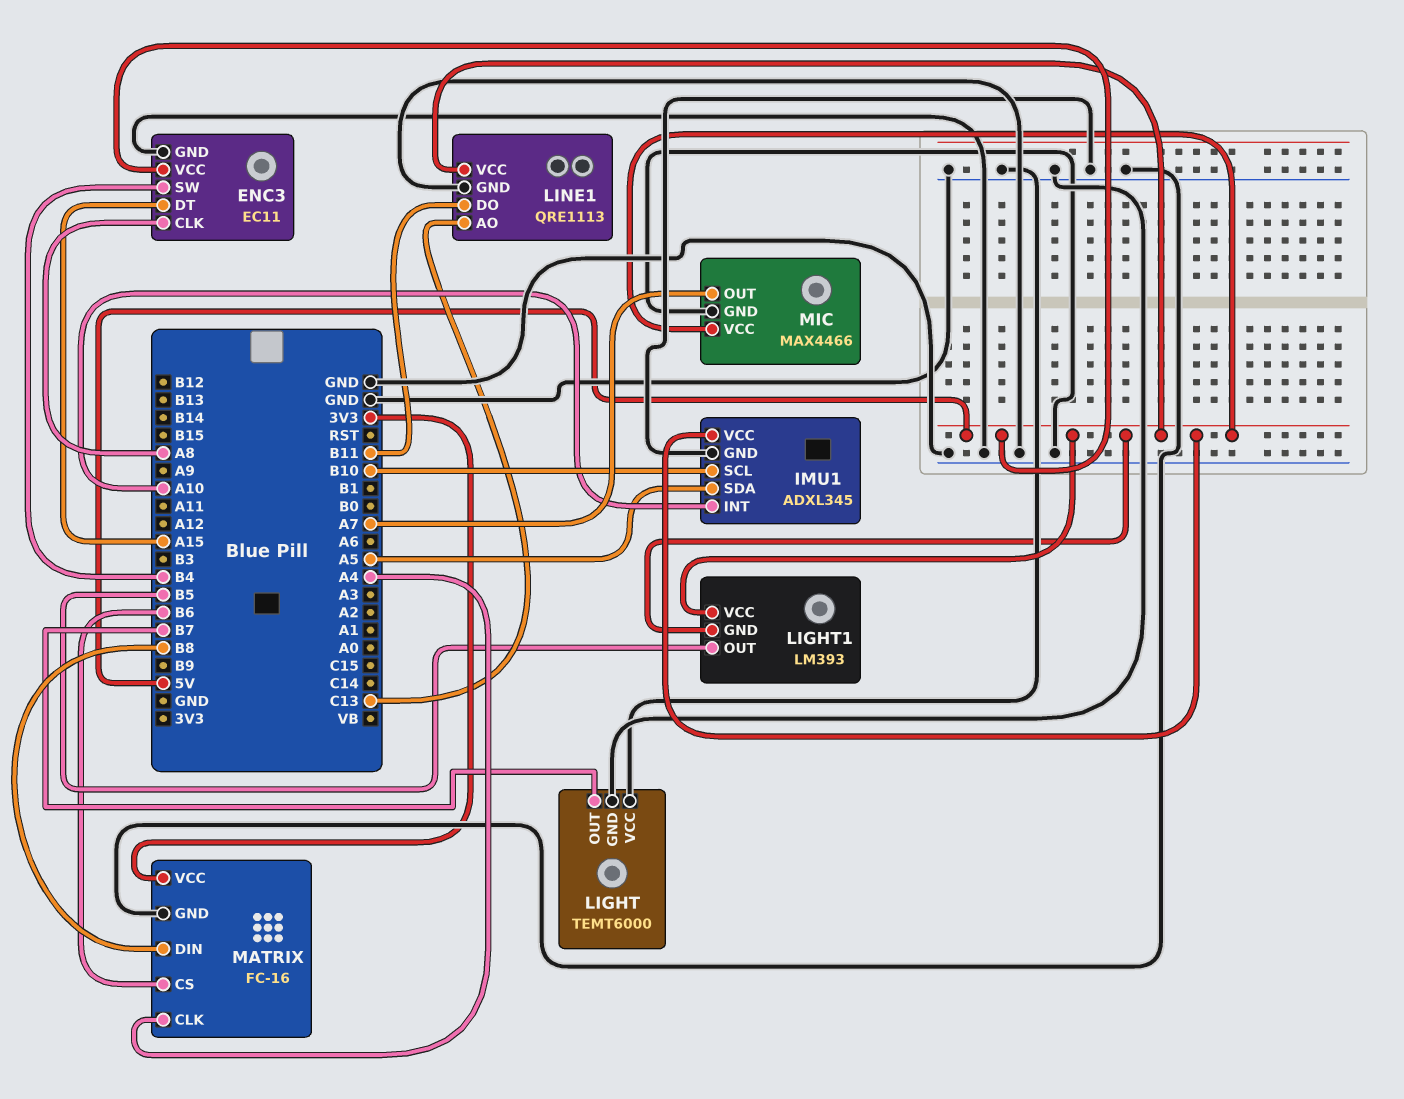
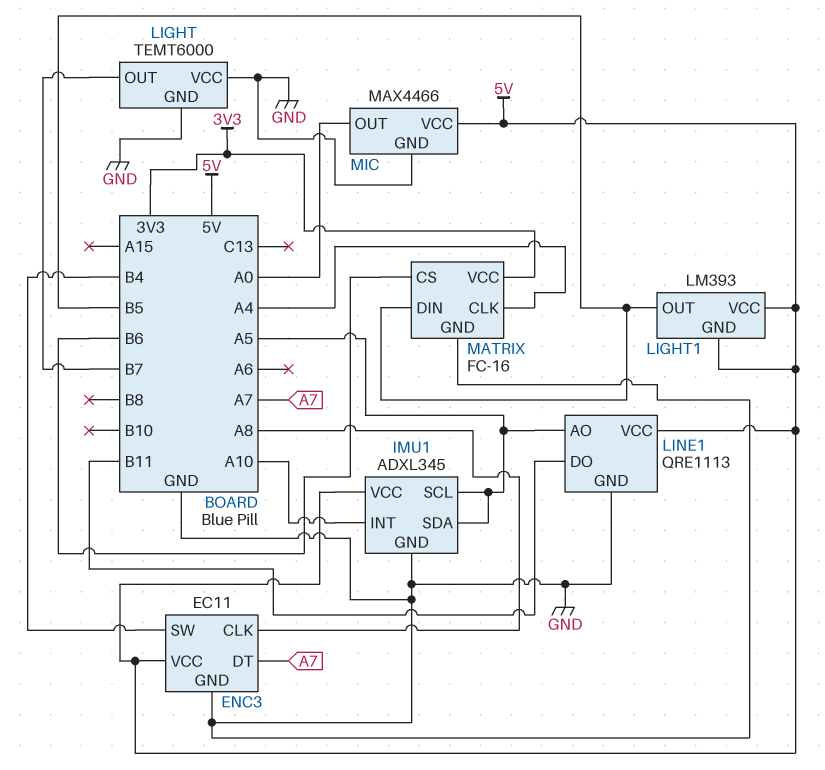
ENC3 pin DT: A15 -> A7
IMU1 pin SCL: B10 -> A5
LINE1 pin AO: C13 -> A5
MATRIX pin DIN: B8 -> B5
MIC pin OUT: A7 -> A0

